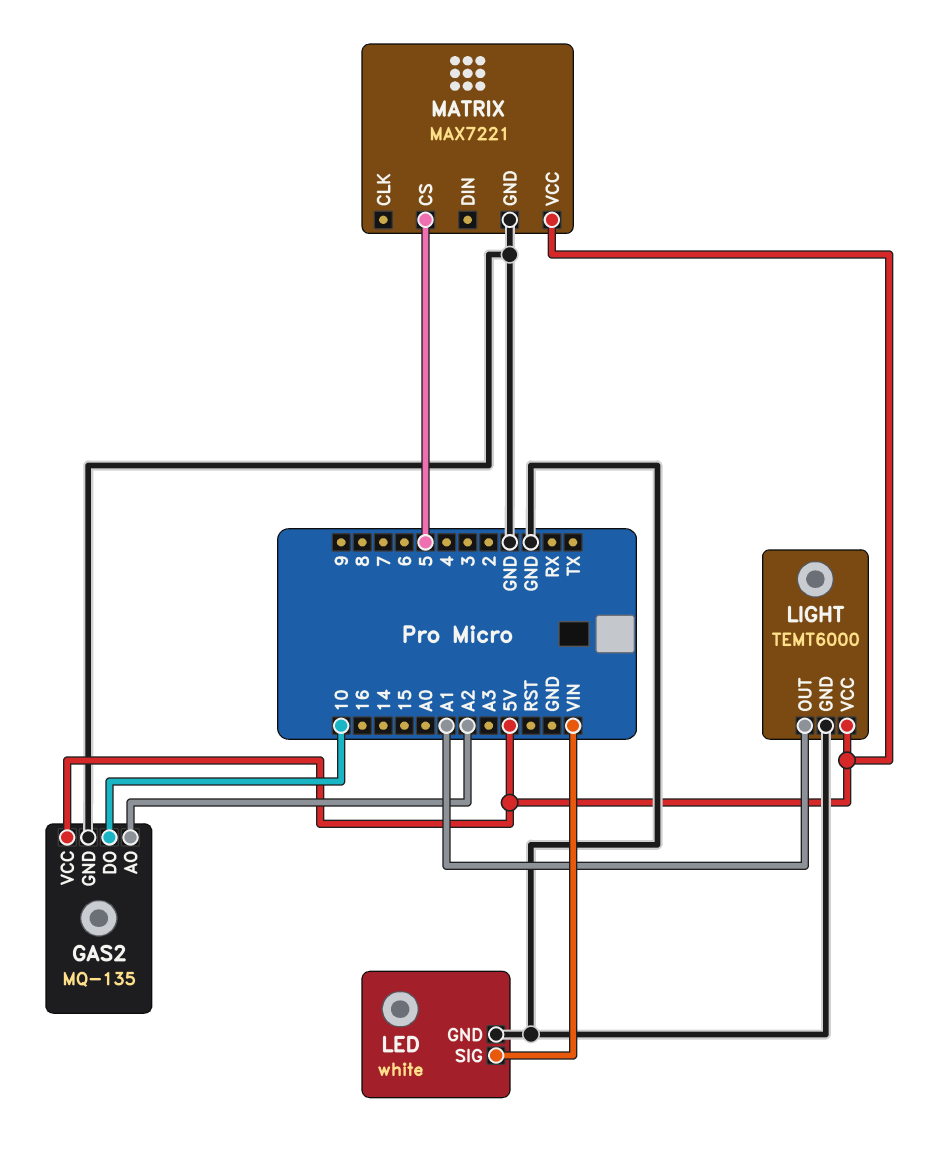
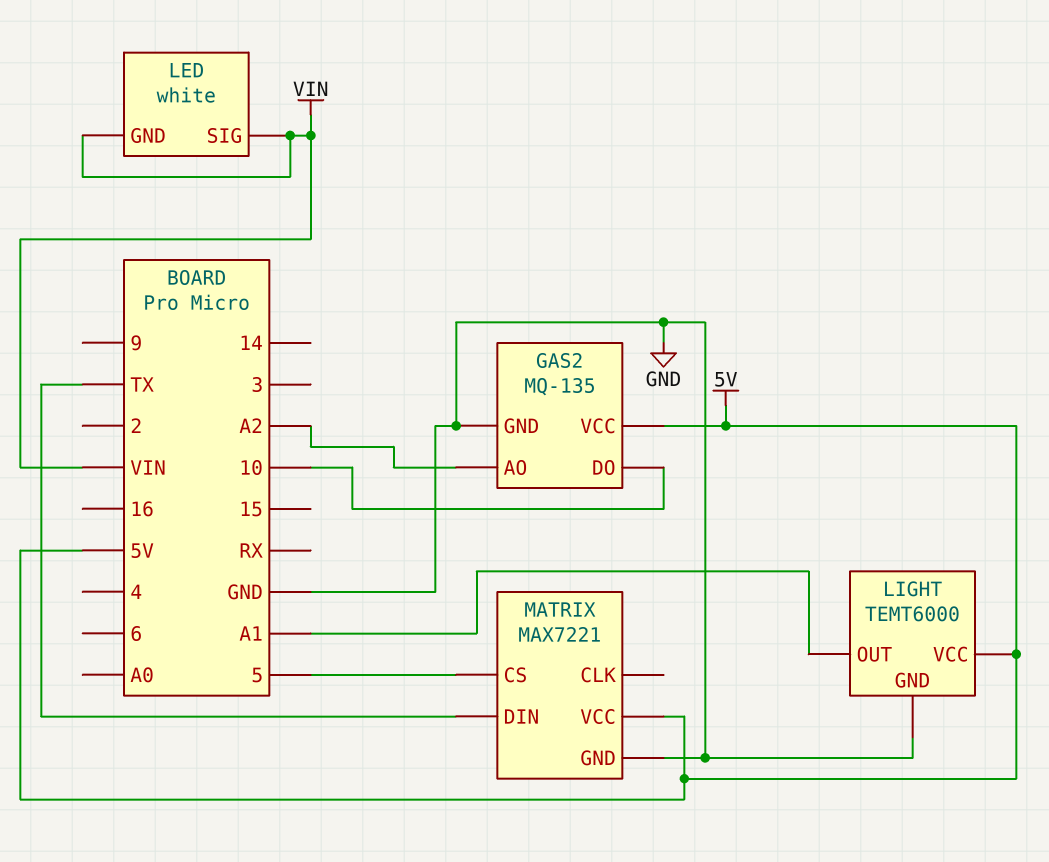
LED pin GND: GND -> VIN
MATRIX pin DIN: none -> TX

